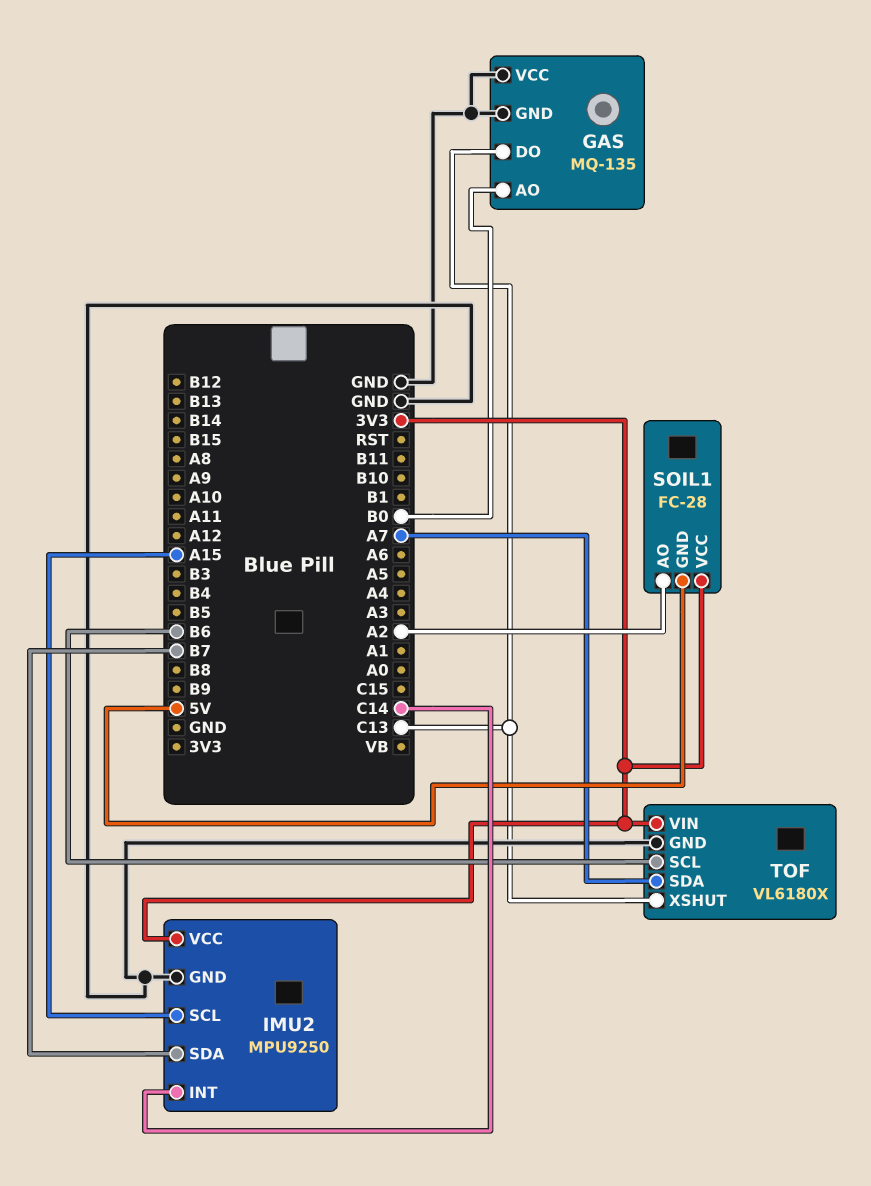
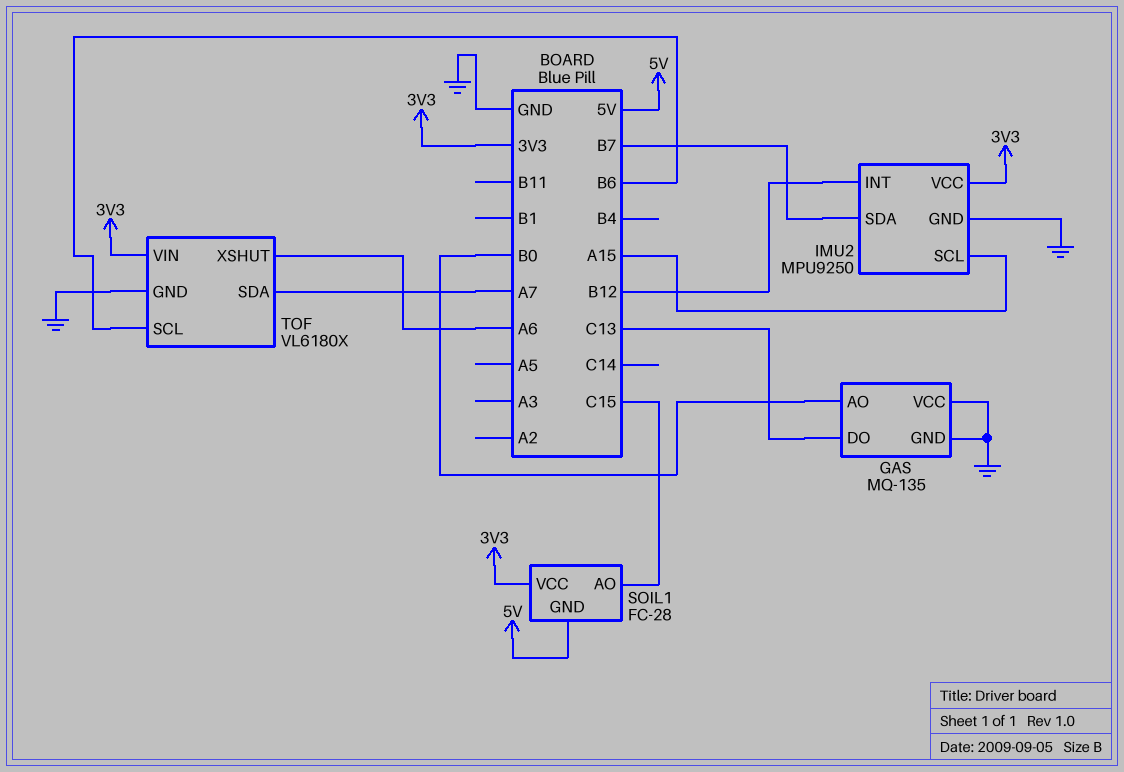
IMU2 pin INT: C14 -> B12
SOIL1 pin AO: A2 -> C15
TOF pin XSHUT: C13 -> A6

